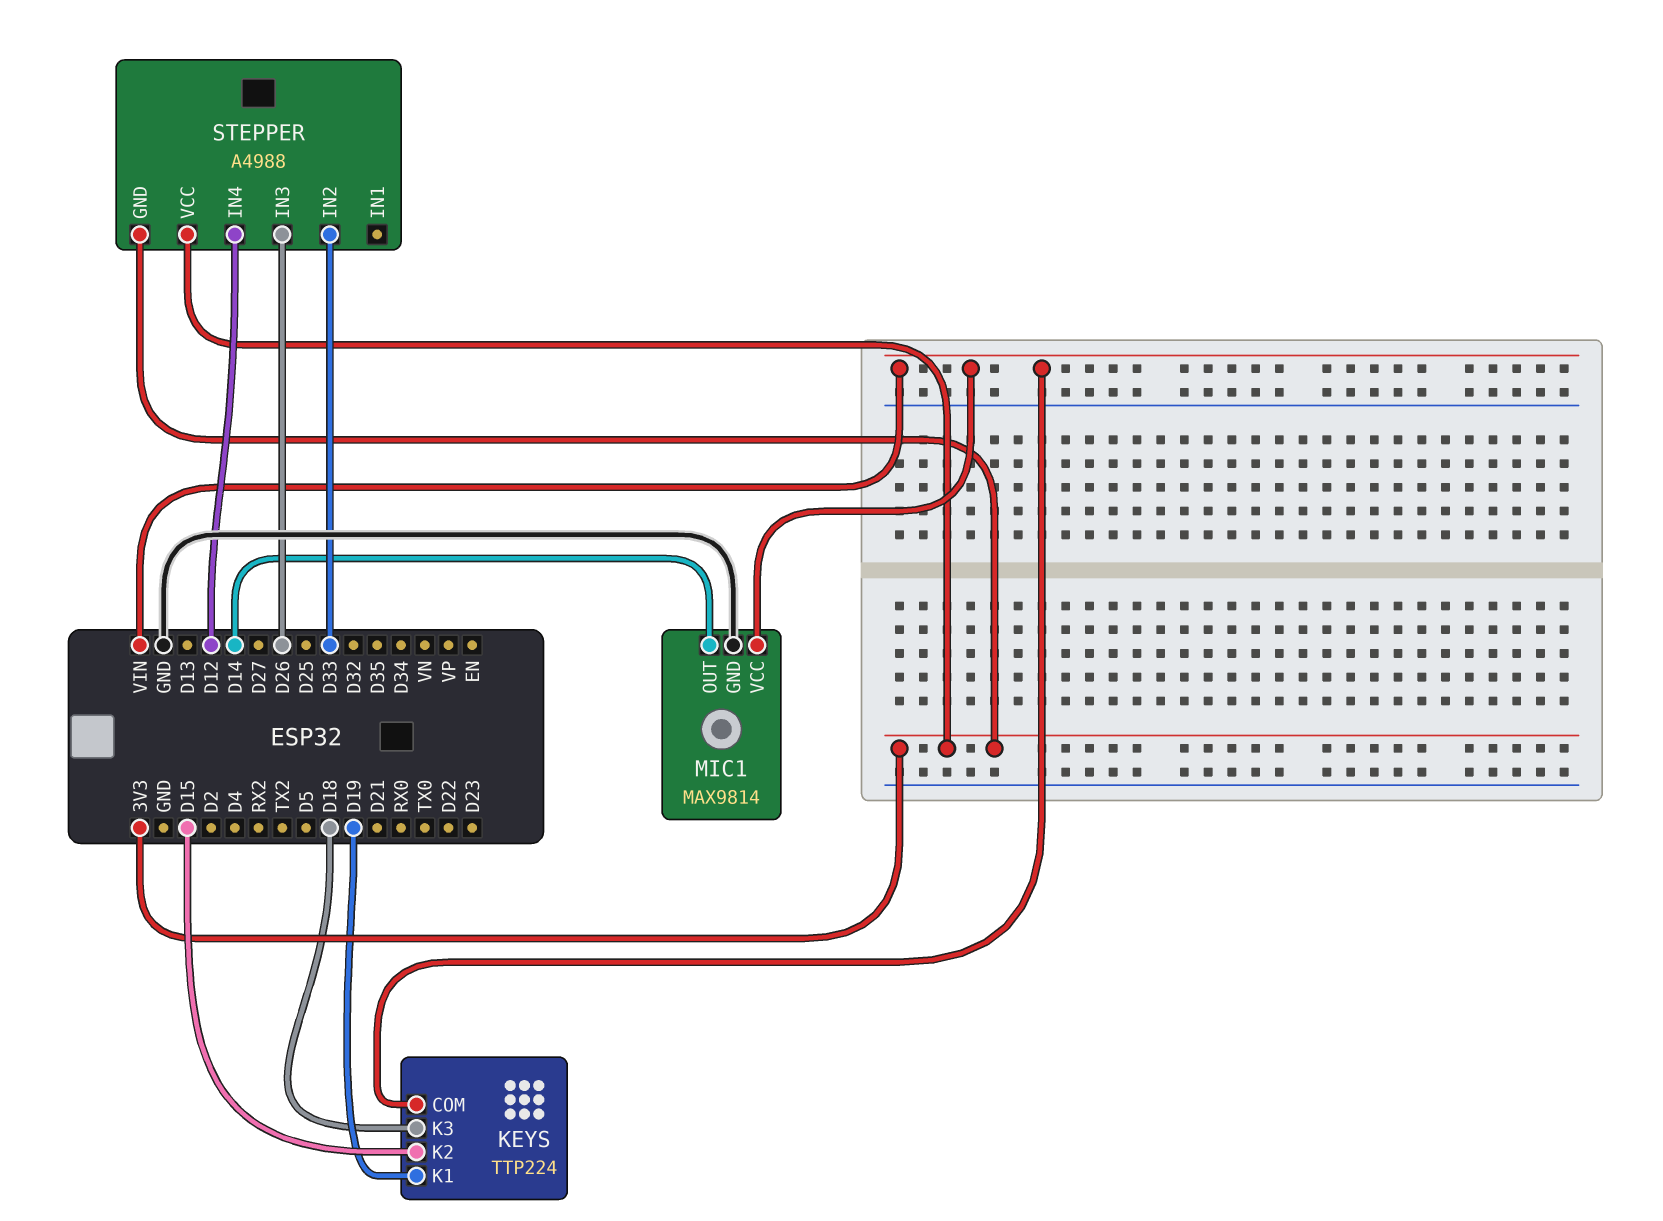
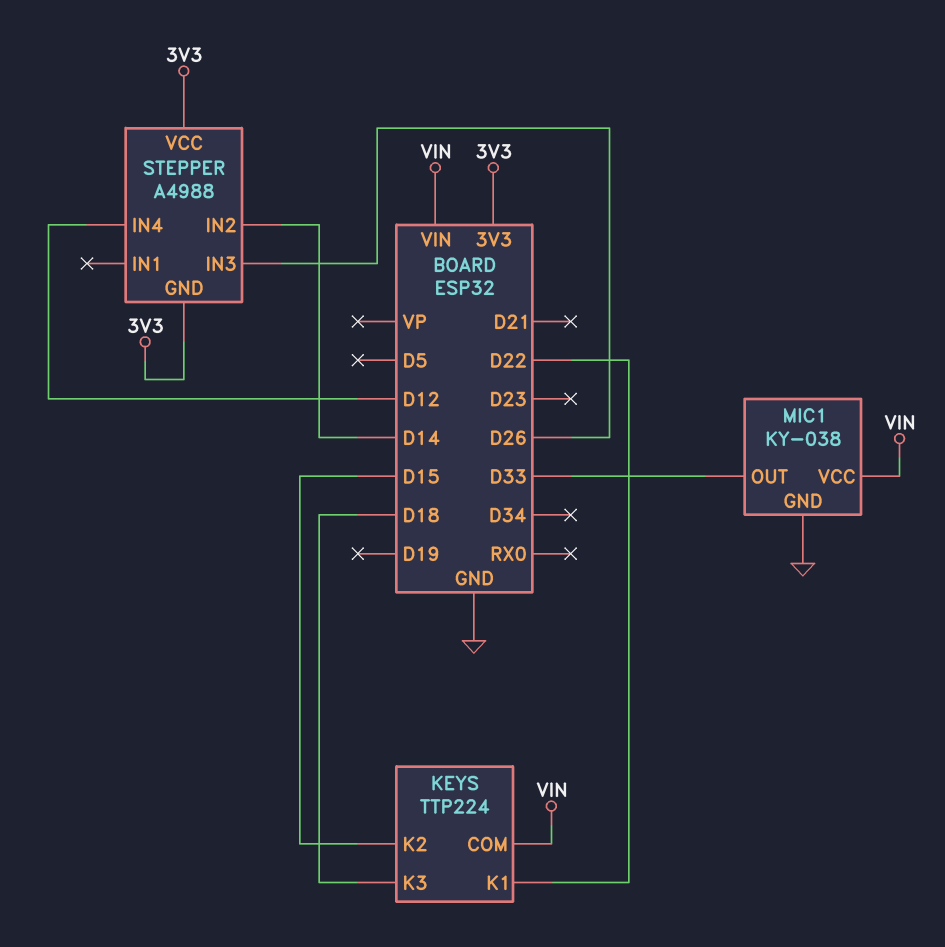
KEYS pin K1: D19 -> D22
MIC1: MAX9814 -> KY-038
MIC1 pin OUT: D14 -> D33
STEPPER pin IN2: D33 -> D14

